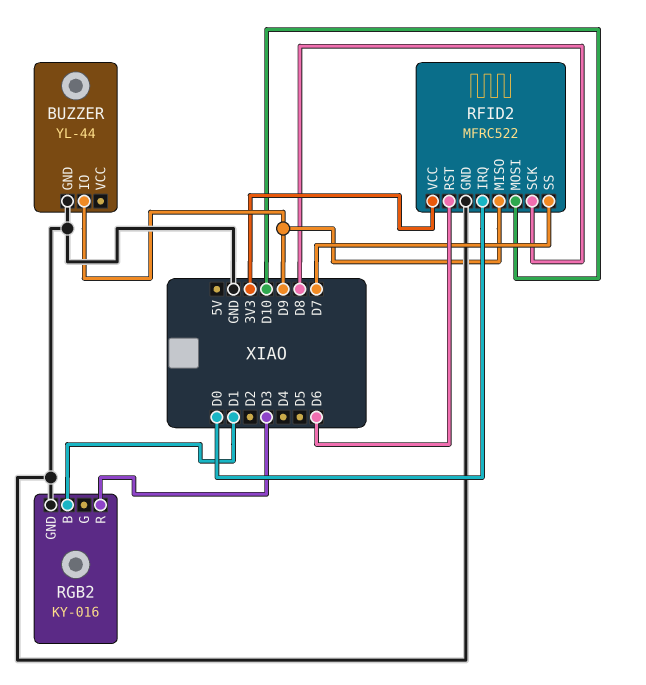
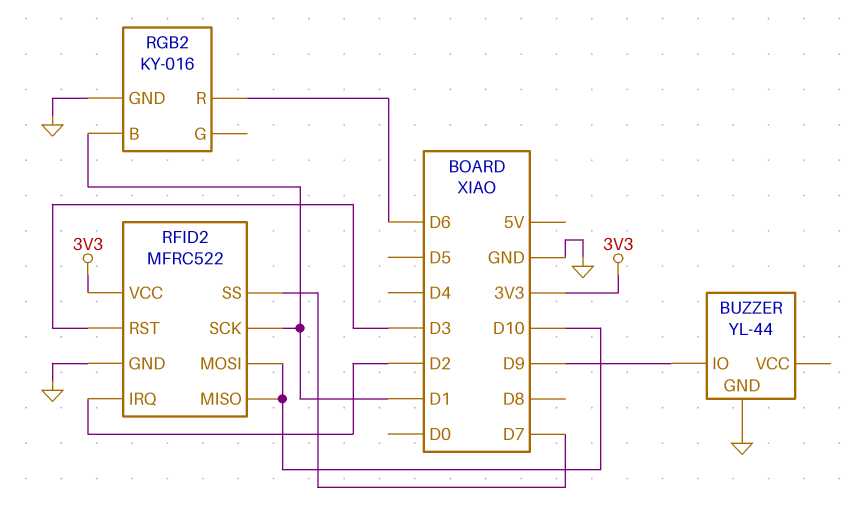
RFID2 pin IRQ: D0 -> D2
RFID2 pin MISO: D9 -> D10
RFID2 pin RST: D6 -> D3
RFID2 pin SCK: D8 -> D1
RGB2 pin R: D3 -> D6

